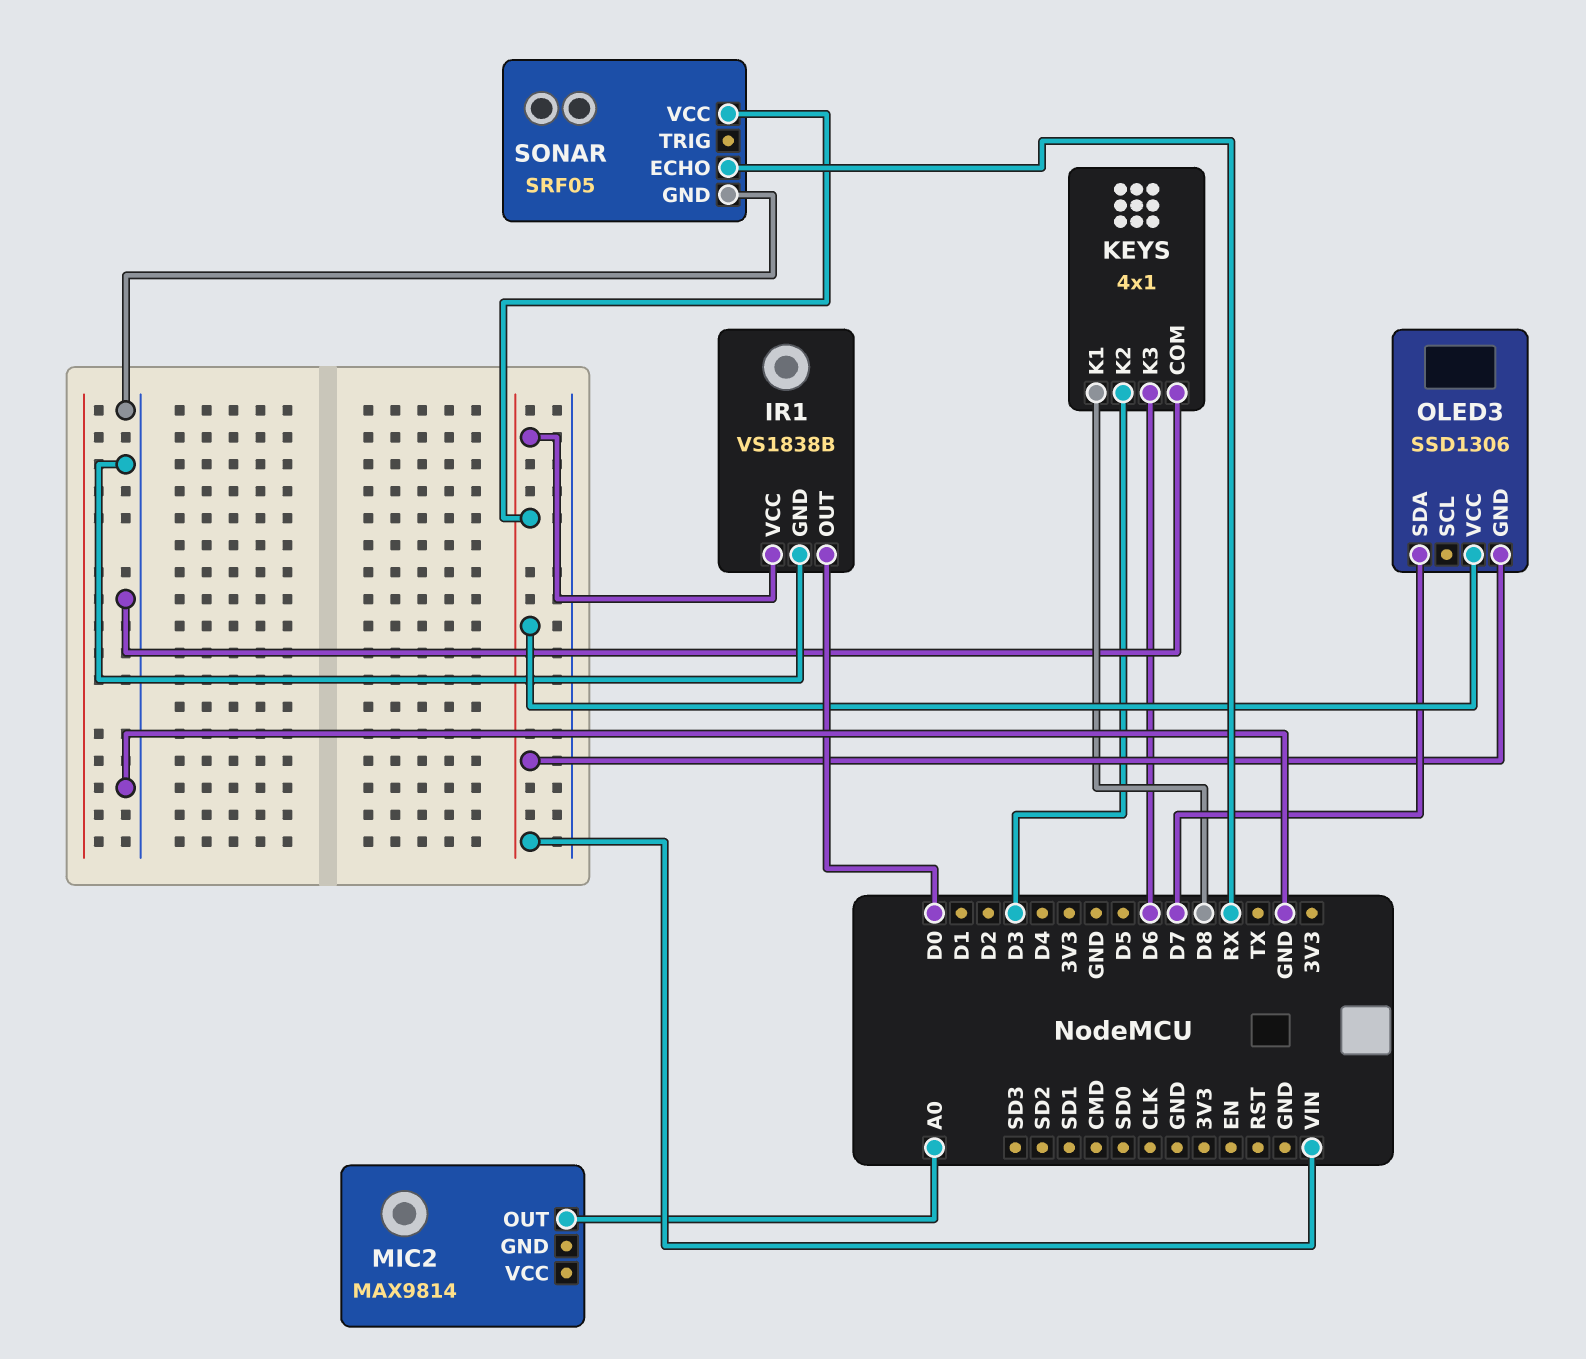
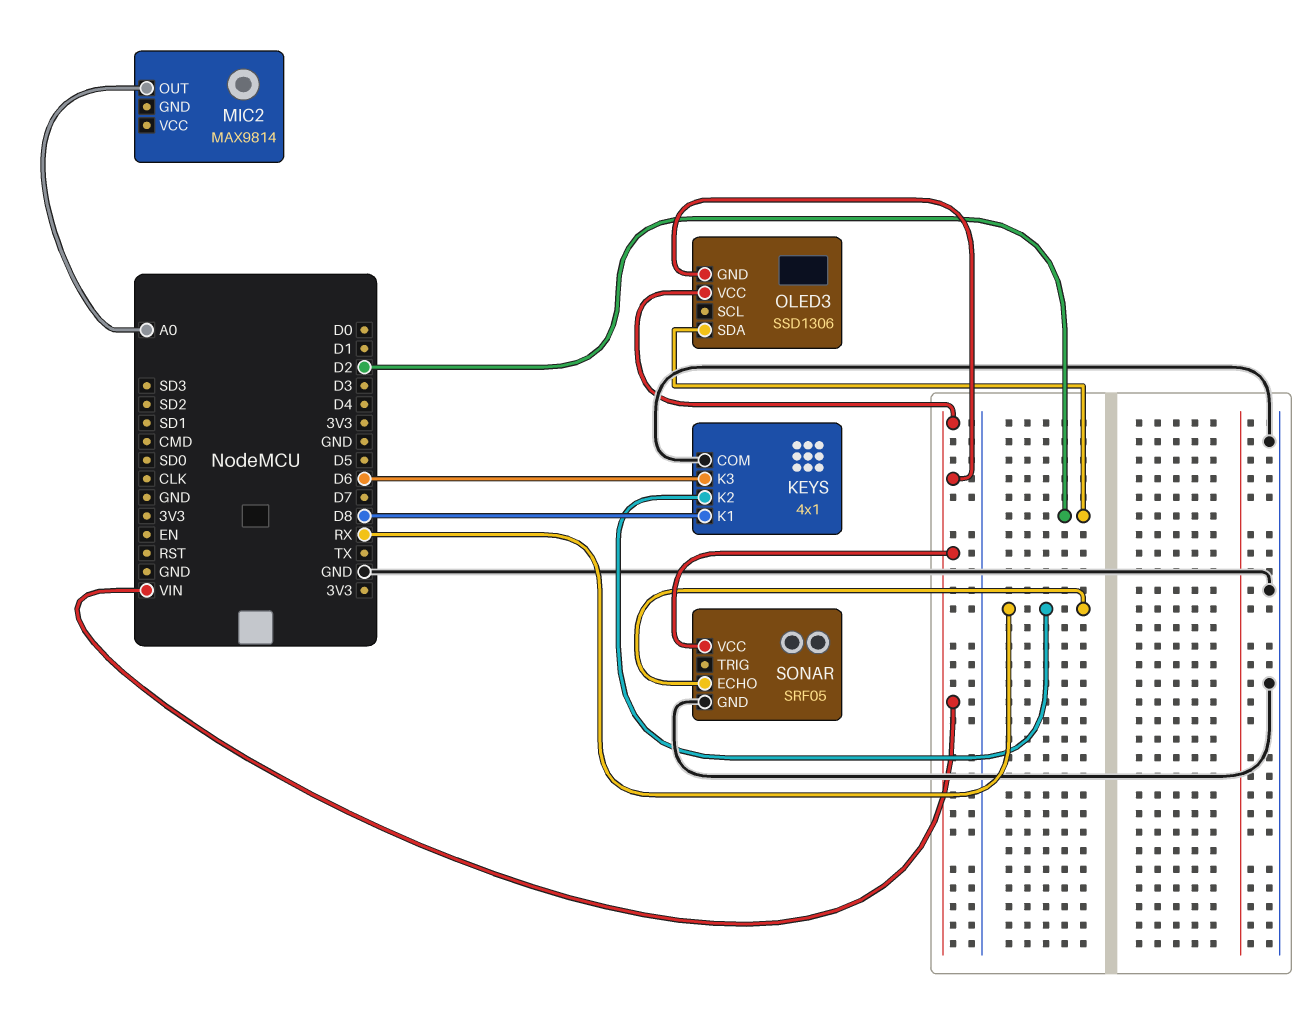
IR1: VS1838B -> none
IR1 pin GND: GND -> none
IR1 pin OUT: D0 -> none
IR1 pin VCC: VIN -> none
KEYS pin K2: D3 -> RX
OLED3 pin SDA: D7 -> D2

